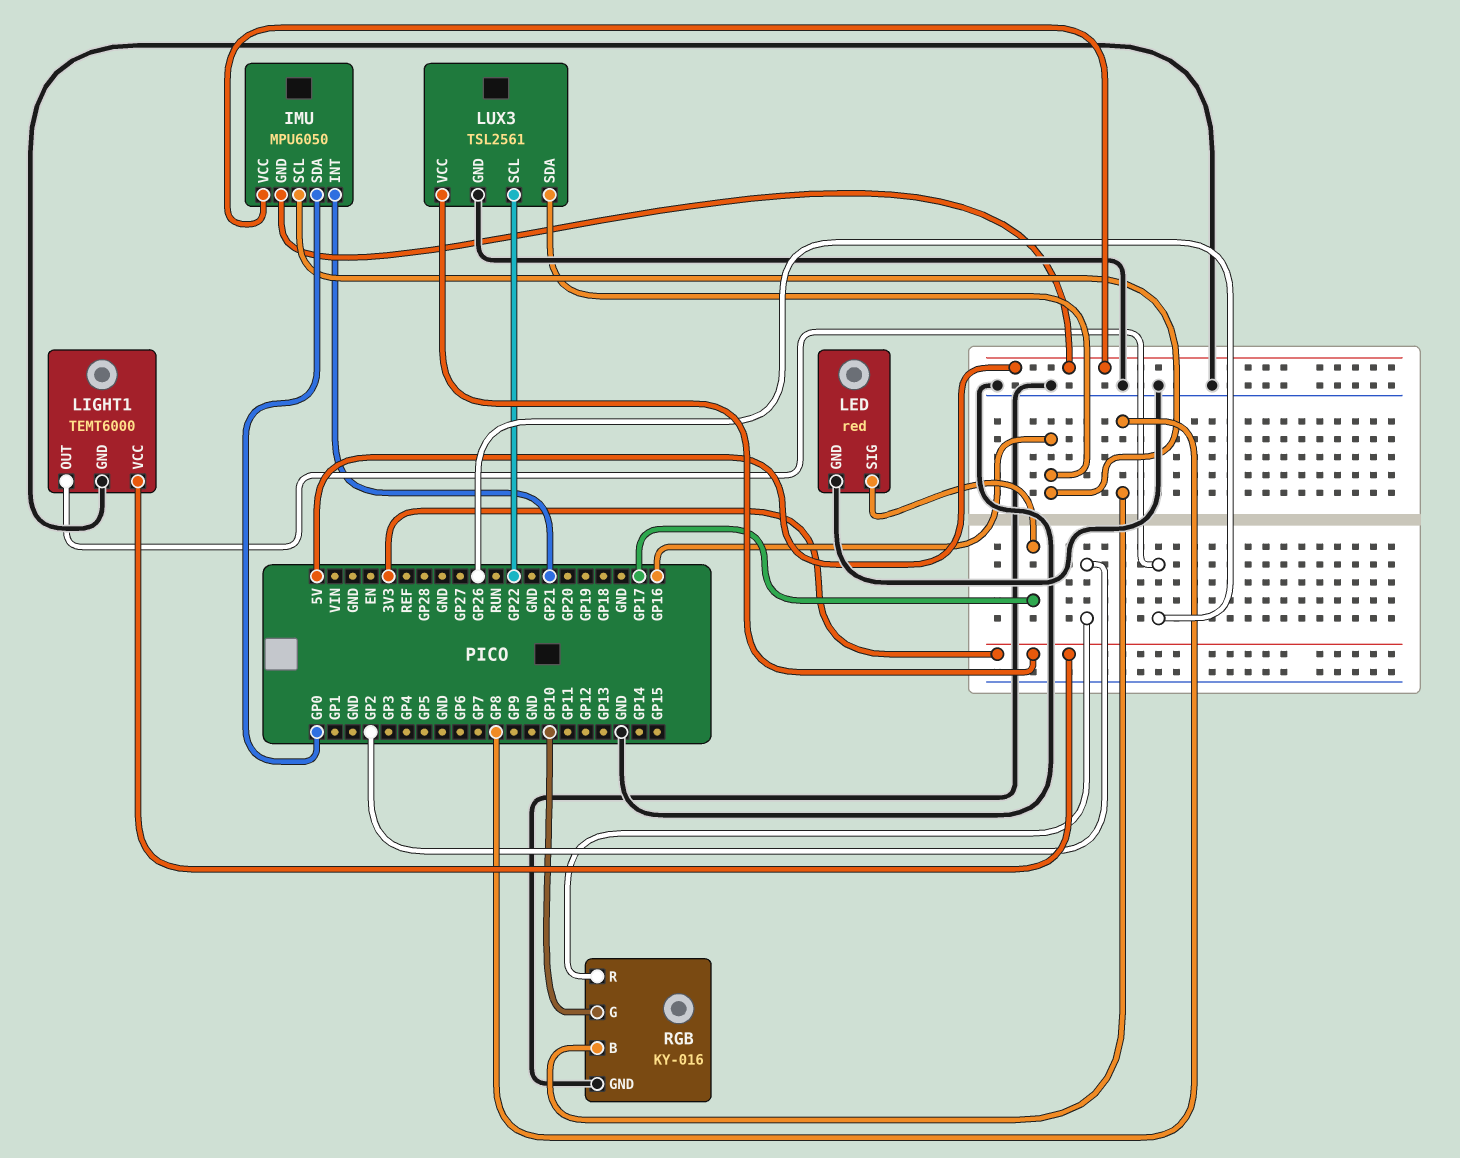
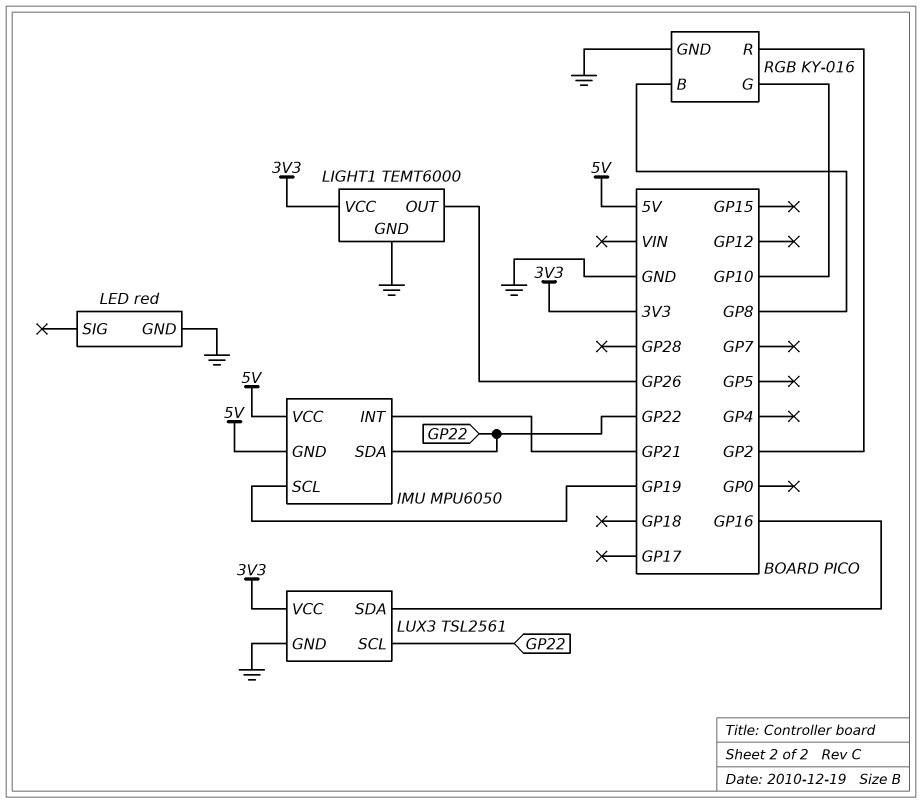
IMU pin SCL: GP16 -> GP19
IMU pin SDA: GP0 -> GP22
LED pin SIG: GP17 -> none

